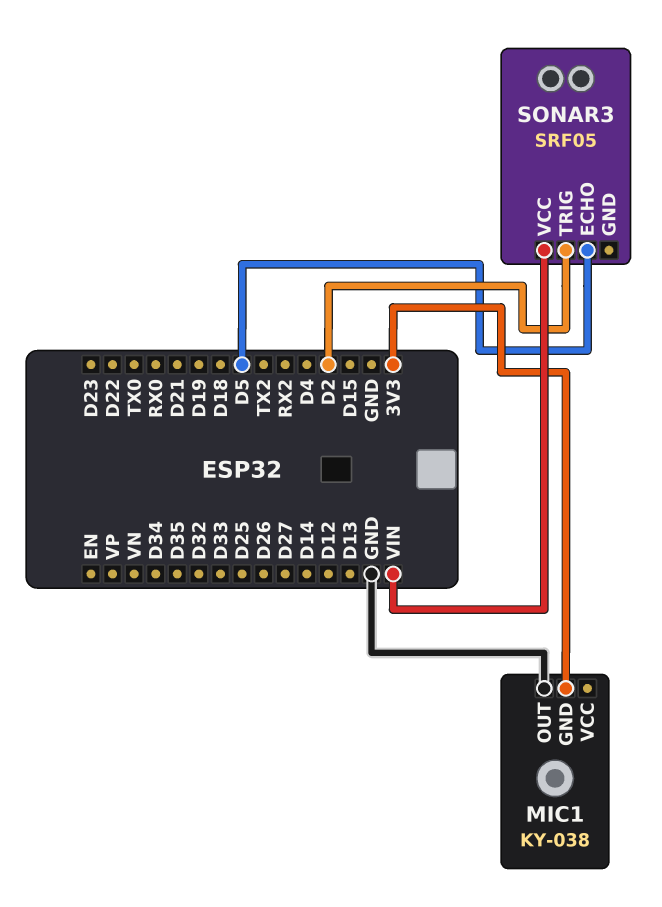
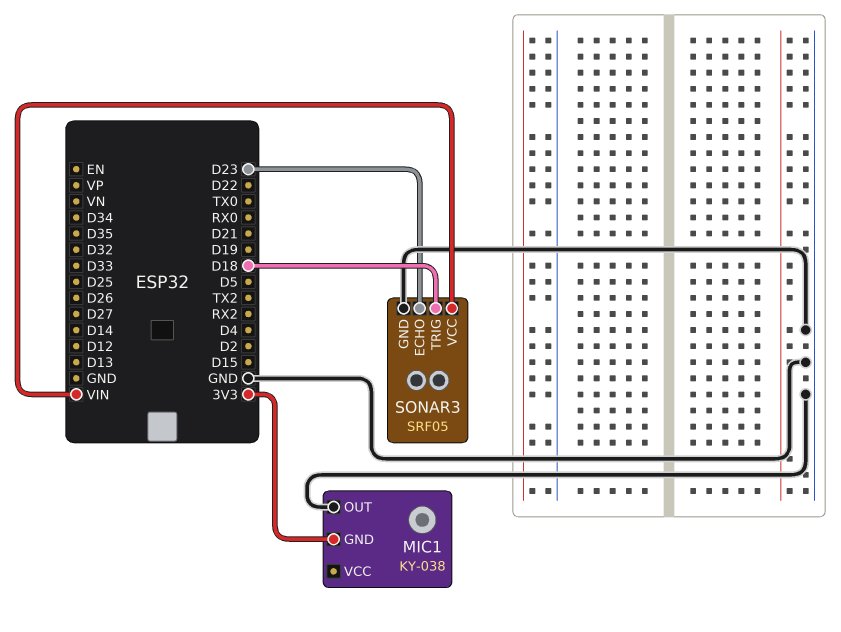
SONAR3 pin ECHO: D5 -> D23
SONAR3 pin GND: none -> GND
SONAR3 pin TRIG: D2 -> D18

